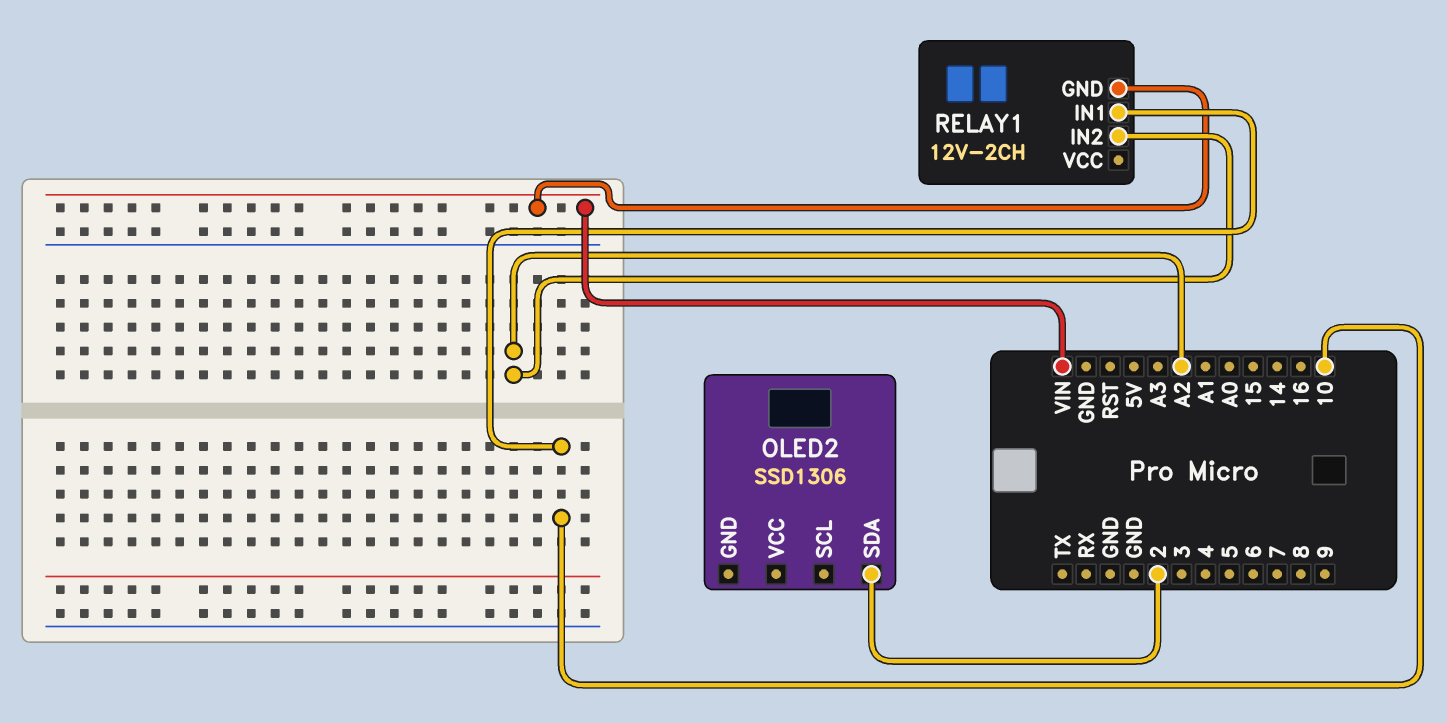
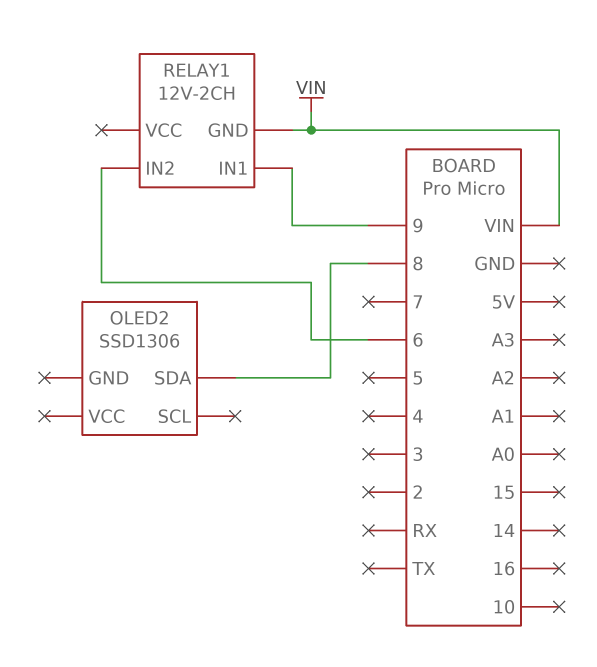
OLED2 pin SDA: 2 -> 8
RELAY1 pin IN1: 10 -> 9
RELAY1 pin IN2: A2 -> 6

